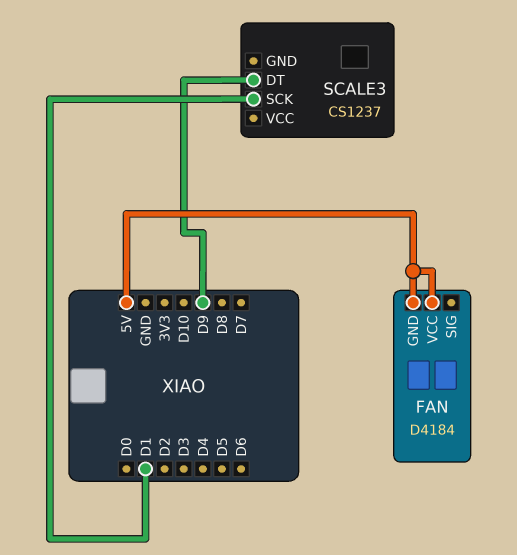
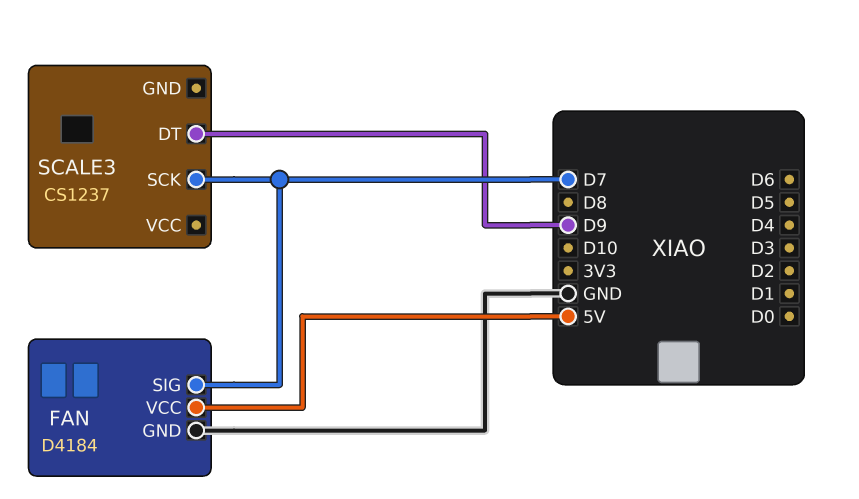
FAN pin GND: 5V -> GND
FAN pin SIG: none -> D7
SCALE3 pin SCK: D1 -> D7

